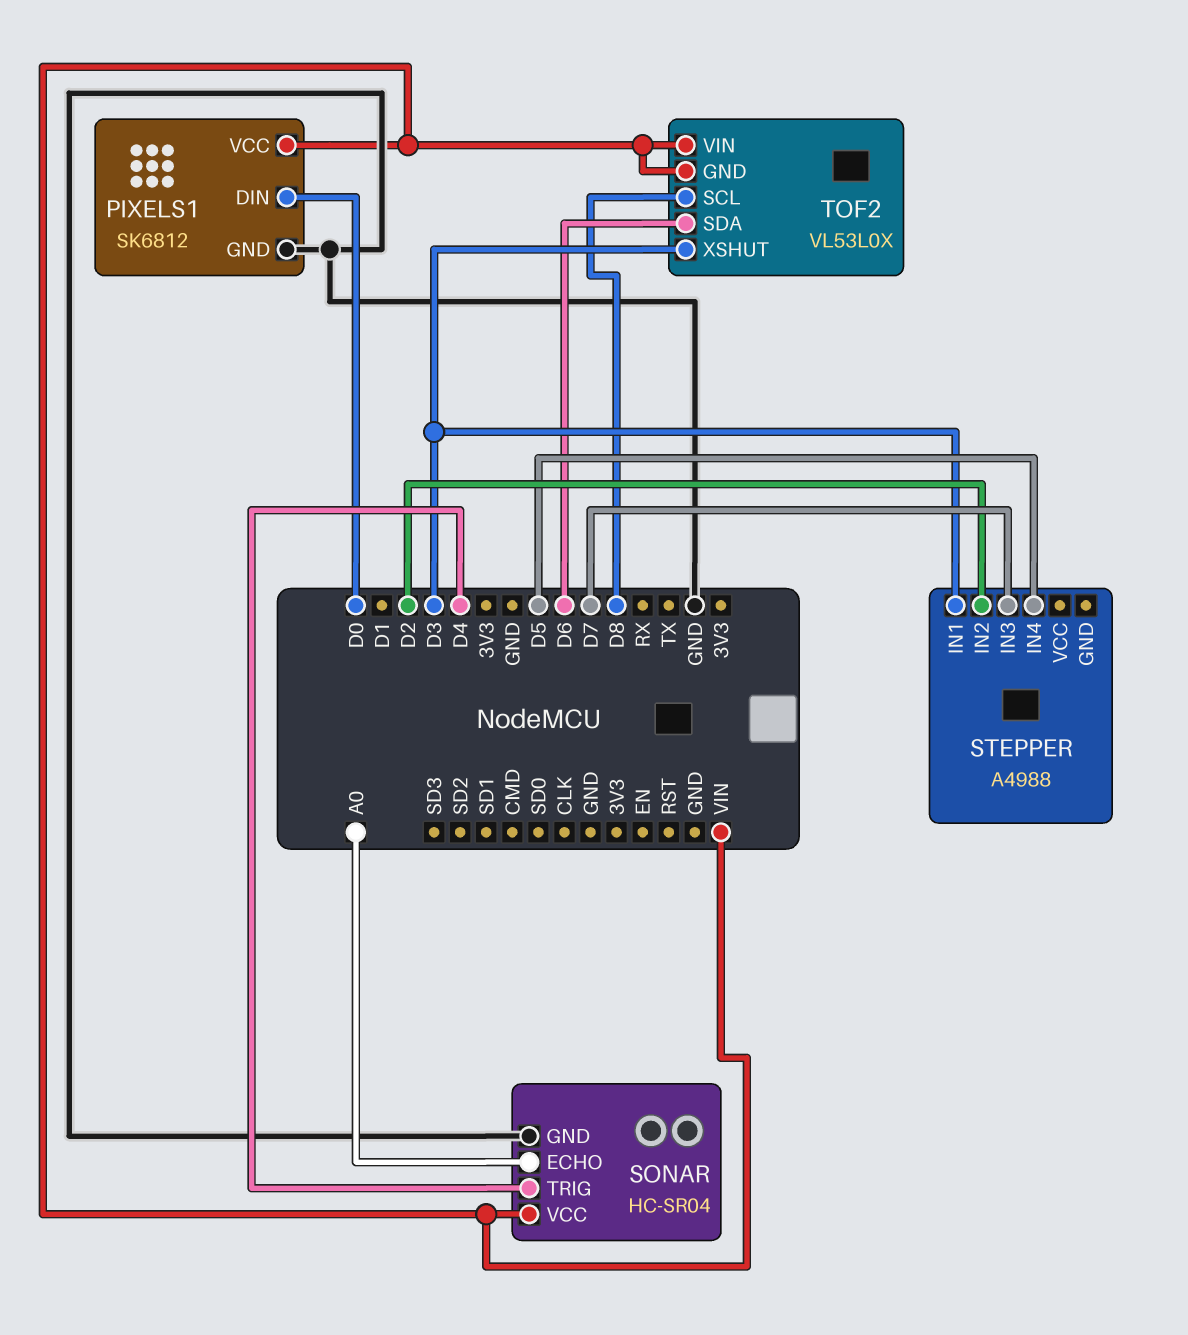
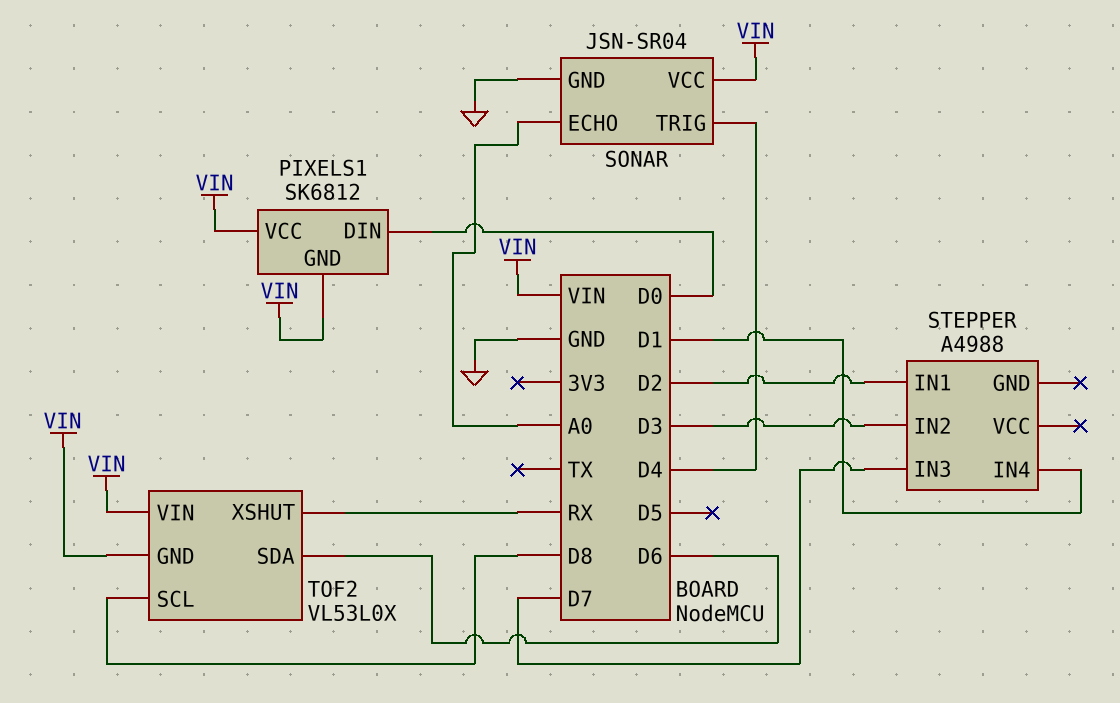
PIXELS1 pin GND: GND -> VIN
SONAR: HC-SR04 -> JSN-SR04
STEPPER pin IN1: D3 -> D2
STEPPER pin IN2: D2 -> D3
STEPPER pin IN4: D5 -> D1
TOF2 pin XSHUT: D3 -> RX

